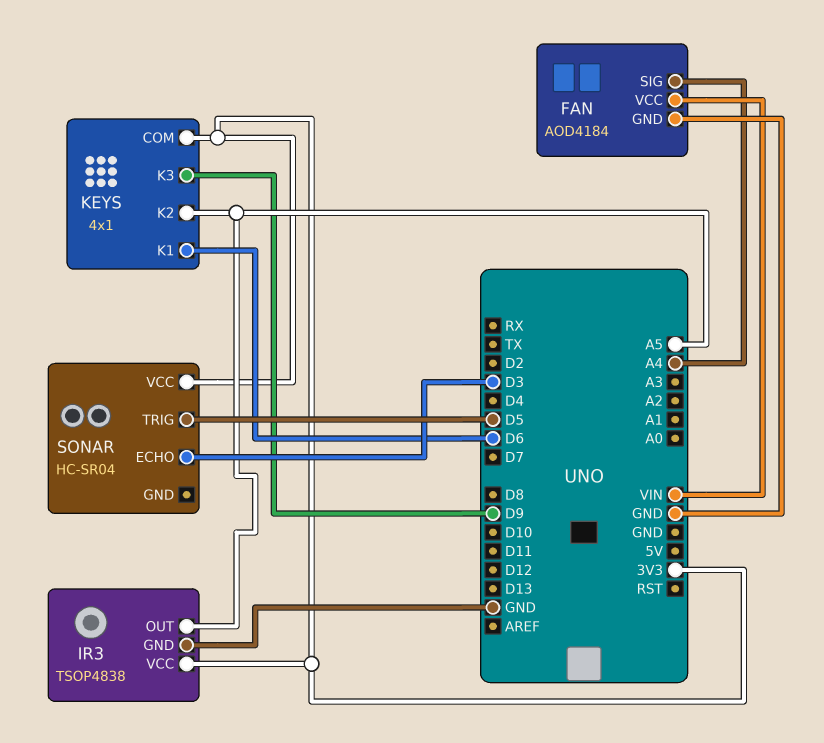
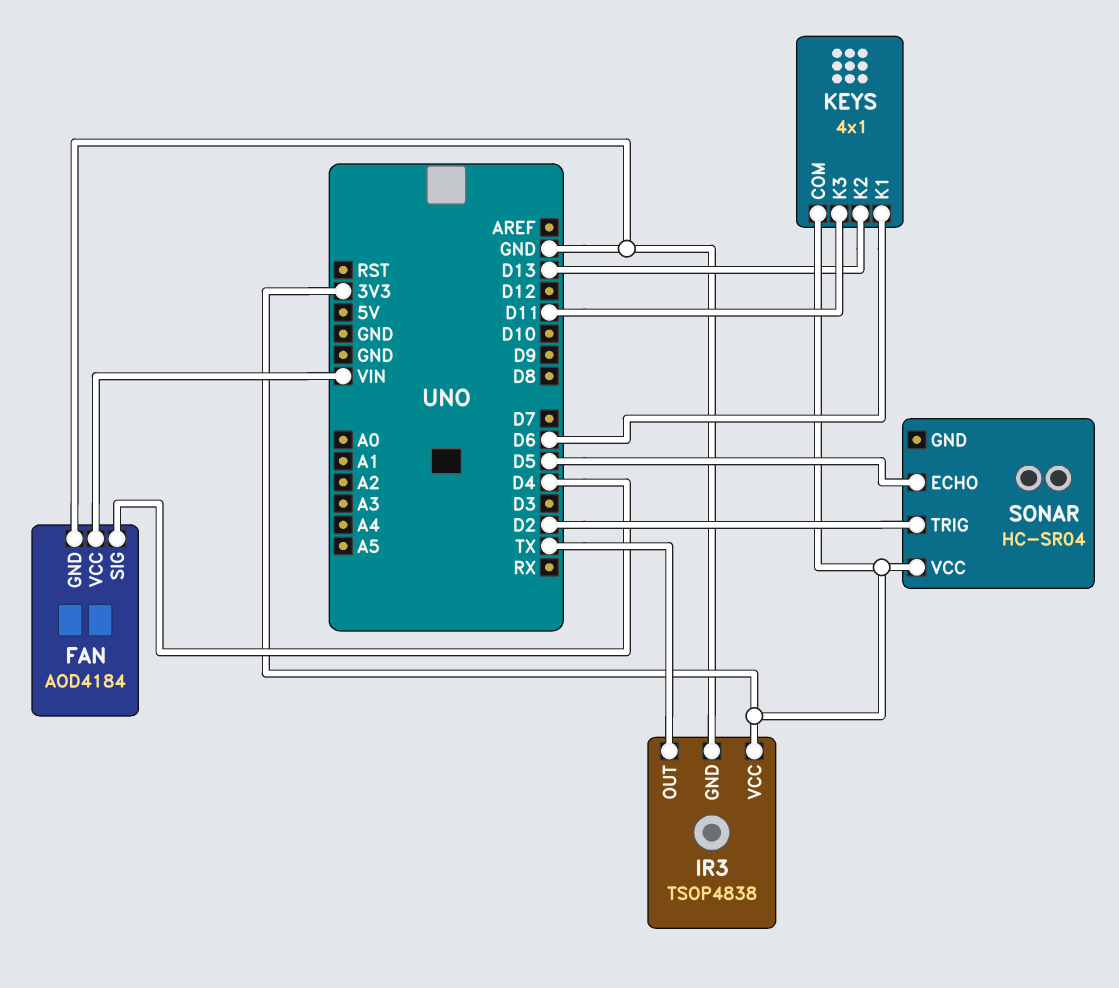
FAN pin SIG: A4 -> D4
IR3 pin OUT: A5 -> TX
KEYS pin K2: A5 -> D13
KEYS pin K3: D9 -> D11
SONAR pin ECHO: D3 -> D5
SONAR pin TRIG: D5 -> D2

